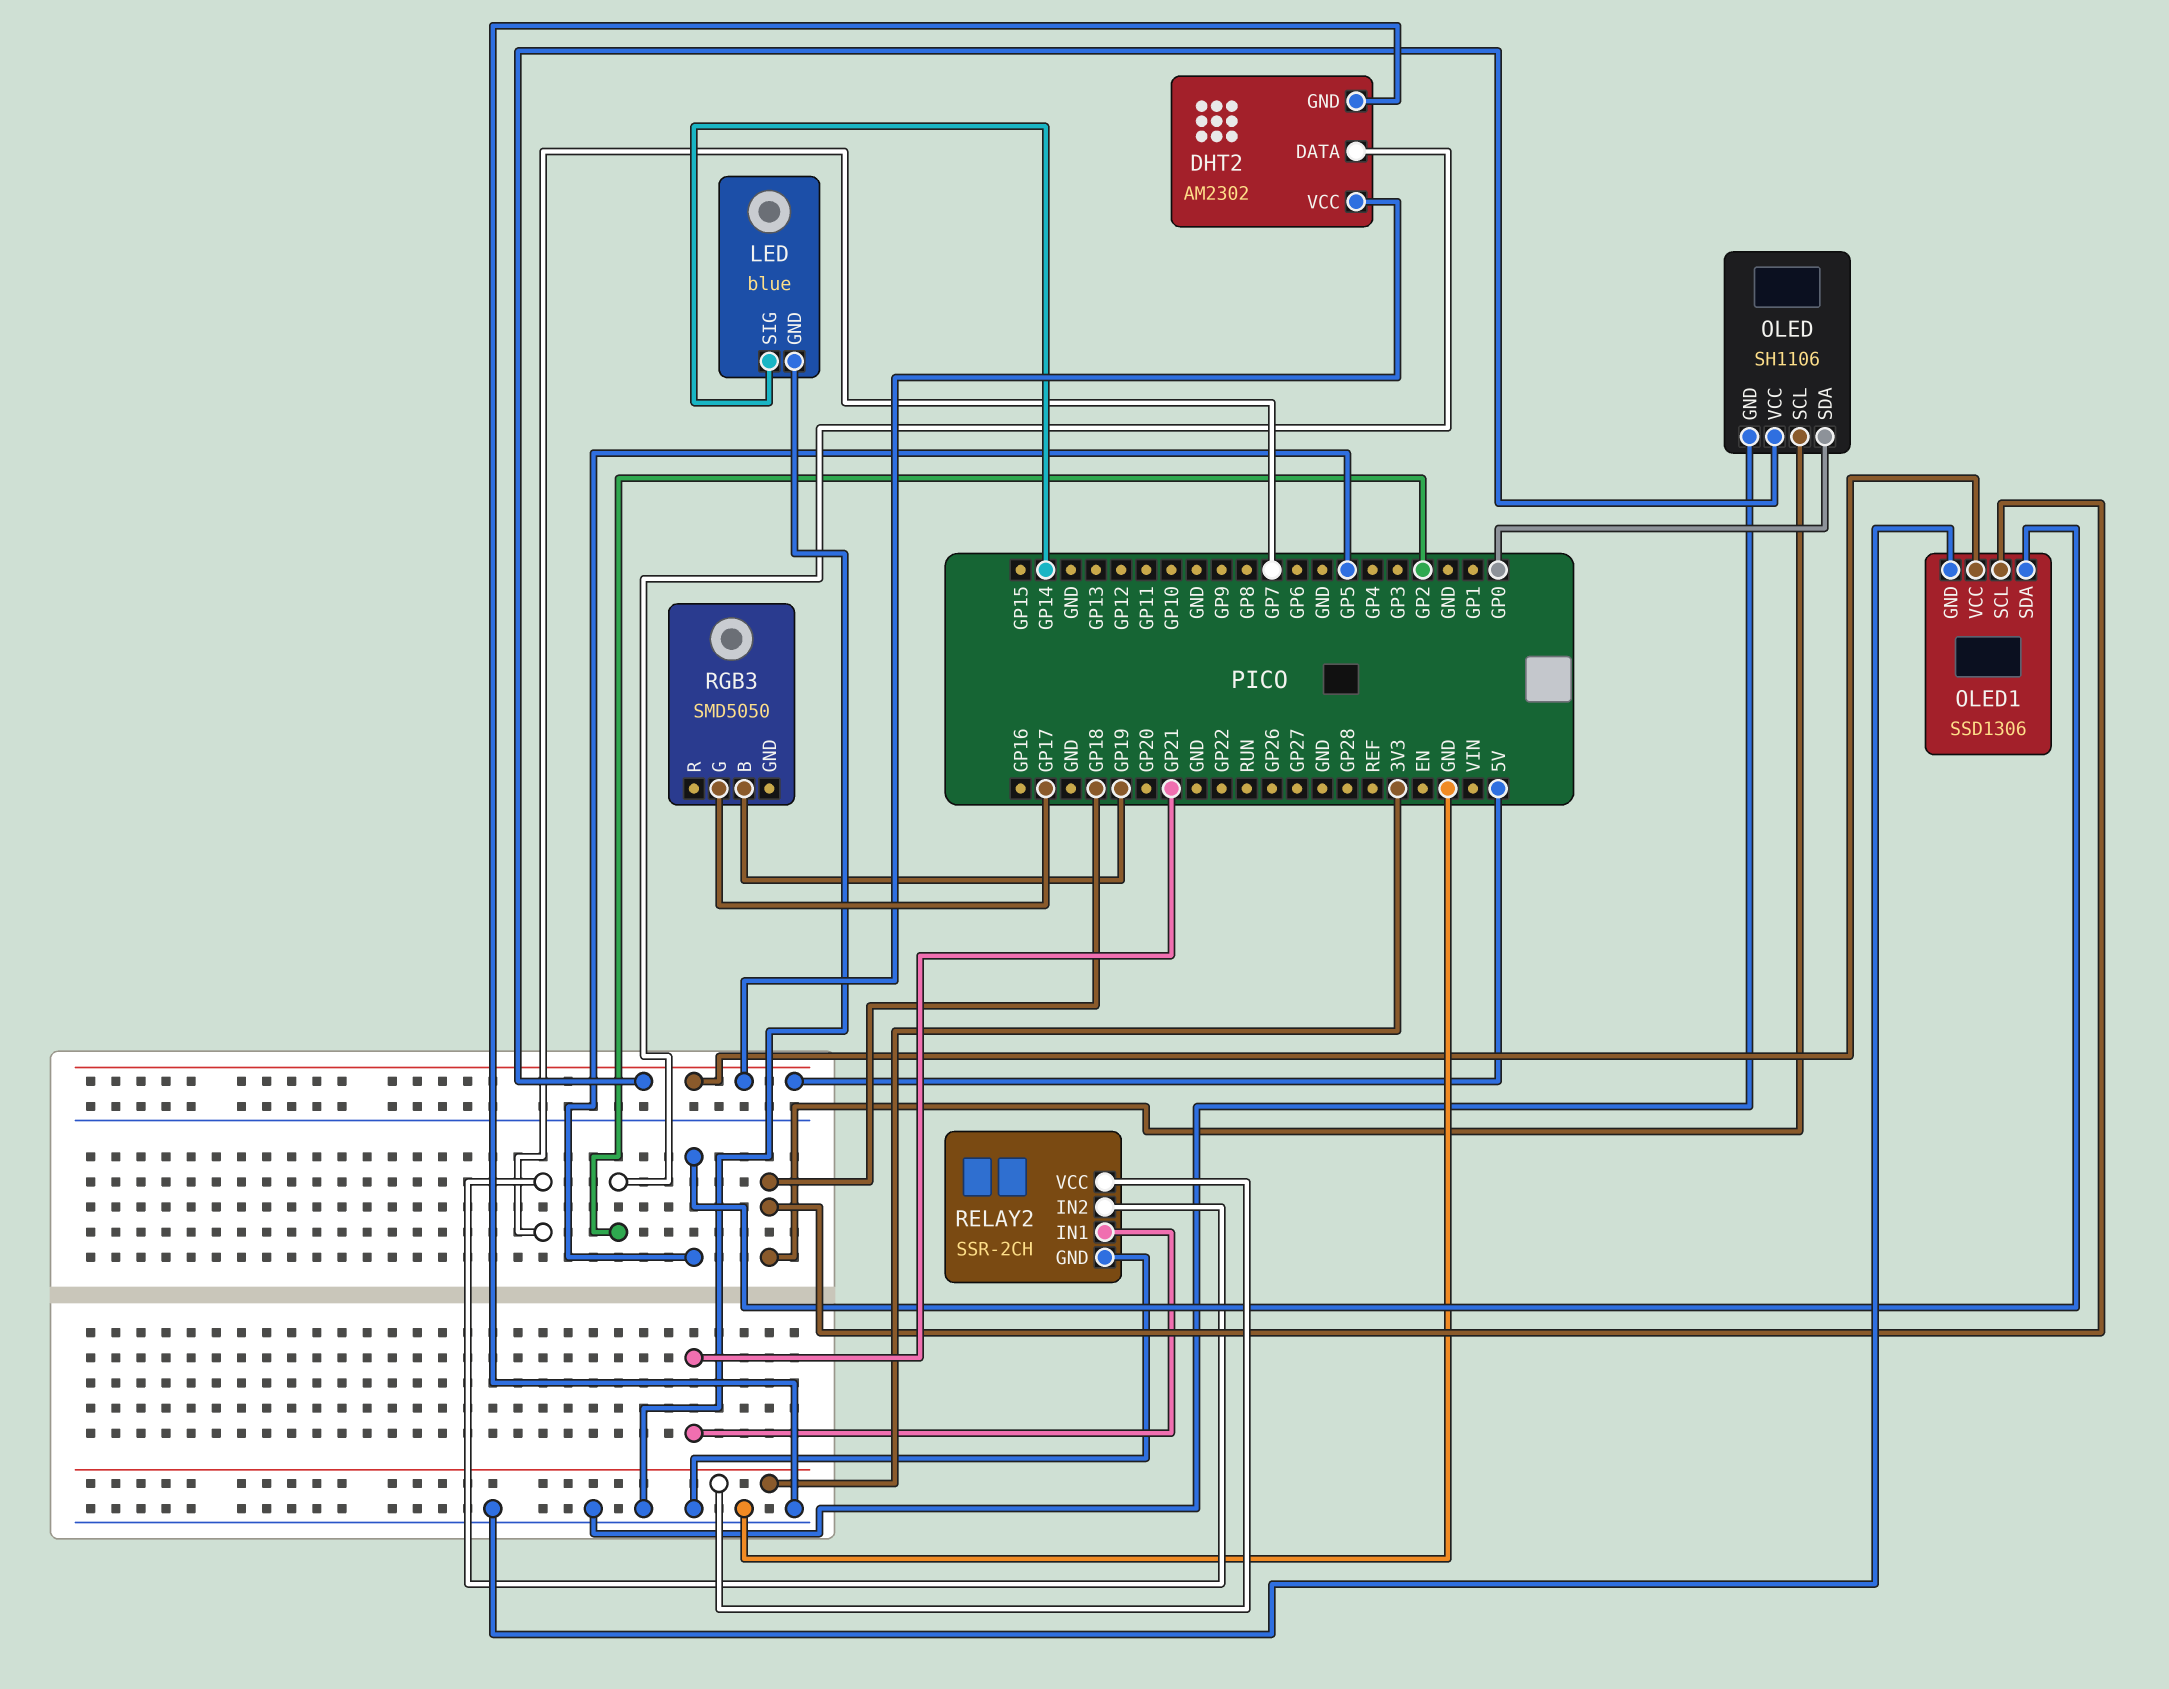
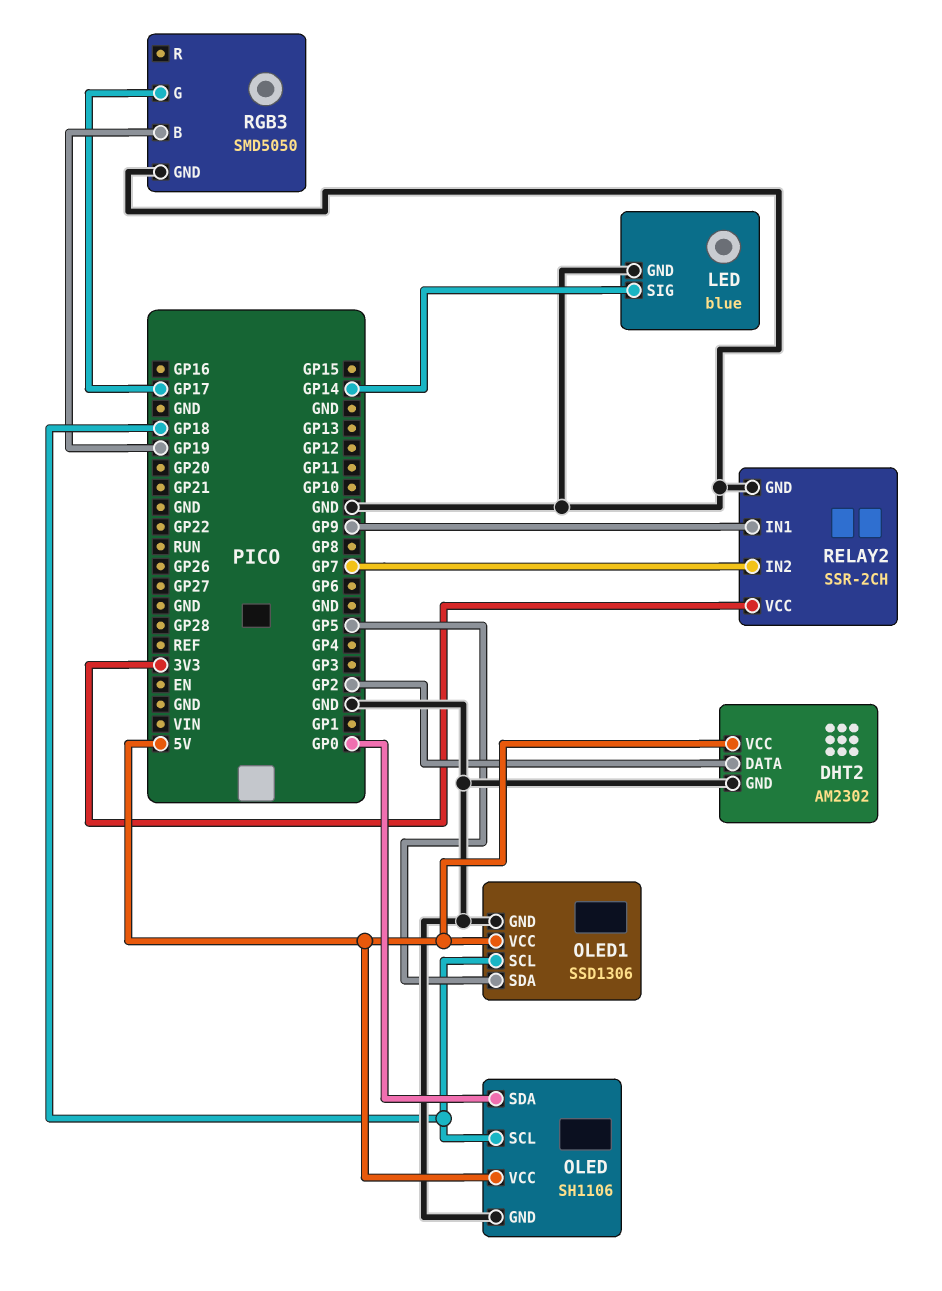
RELAY2 pin IN1: GP21 -> GP9
RGB3 pin GND: none -> GND

